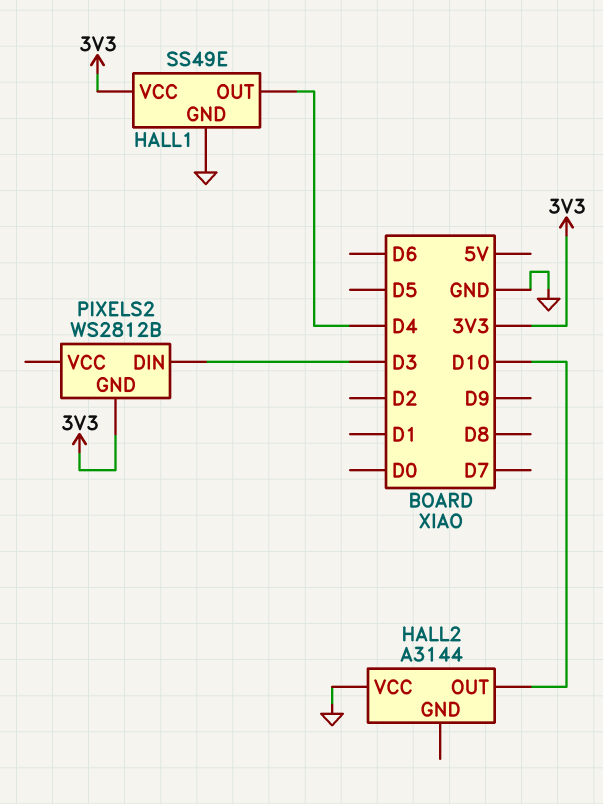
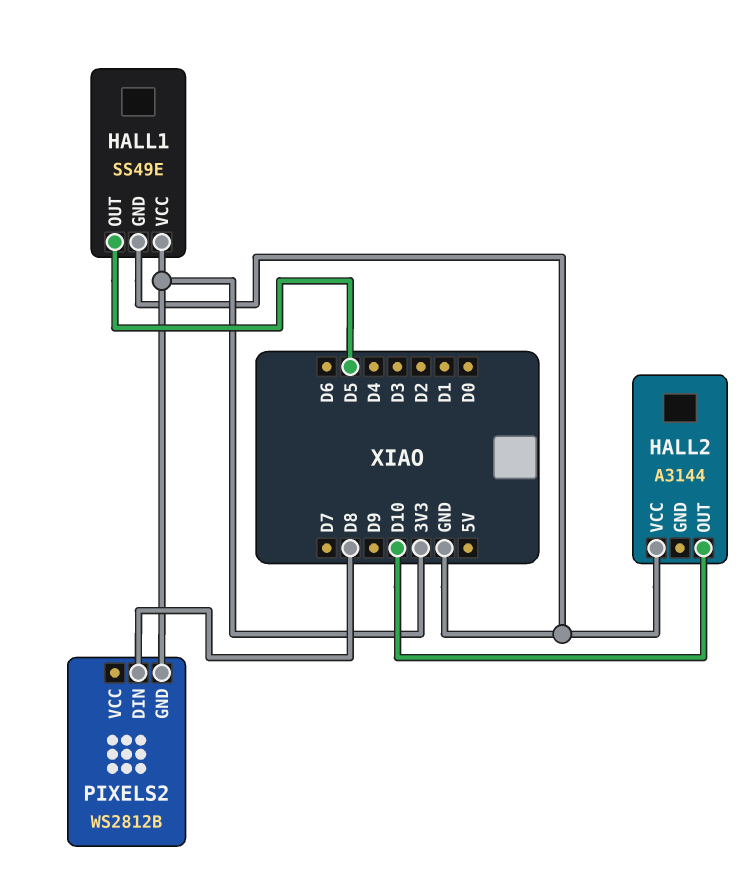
HALL1 pin OUT: D4 -> D5
PIXELS2 pin DIN: D3 -> D8

